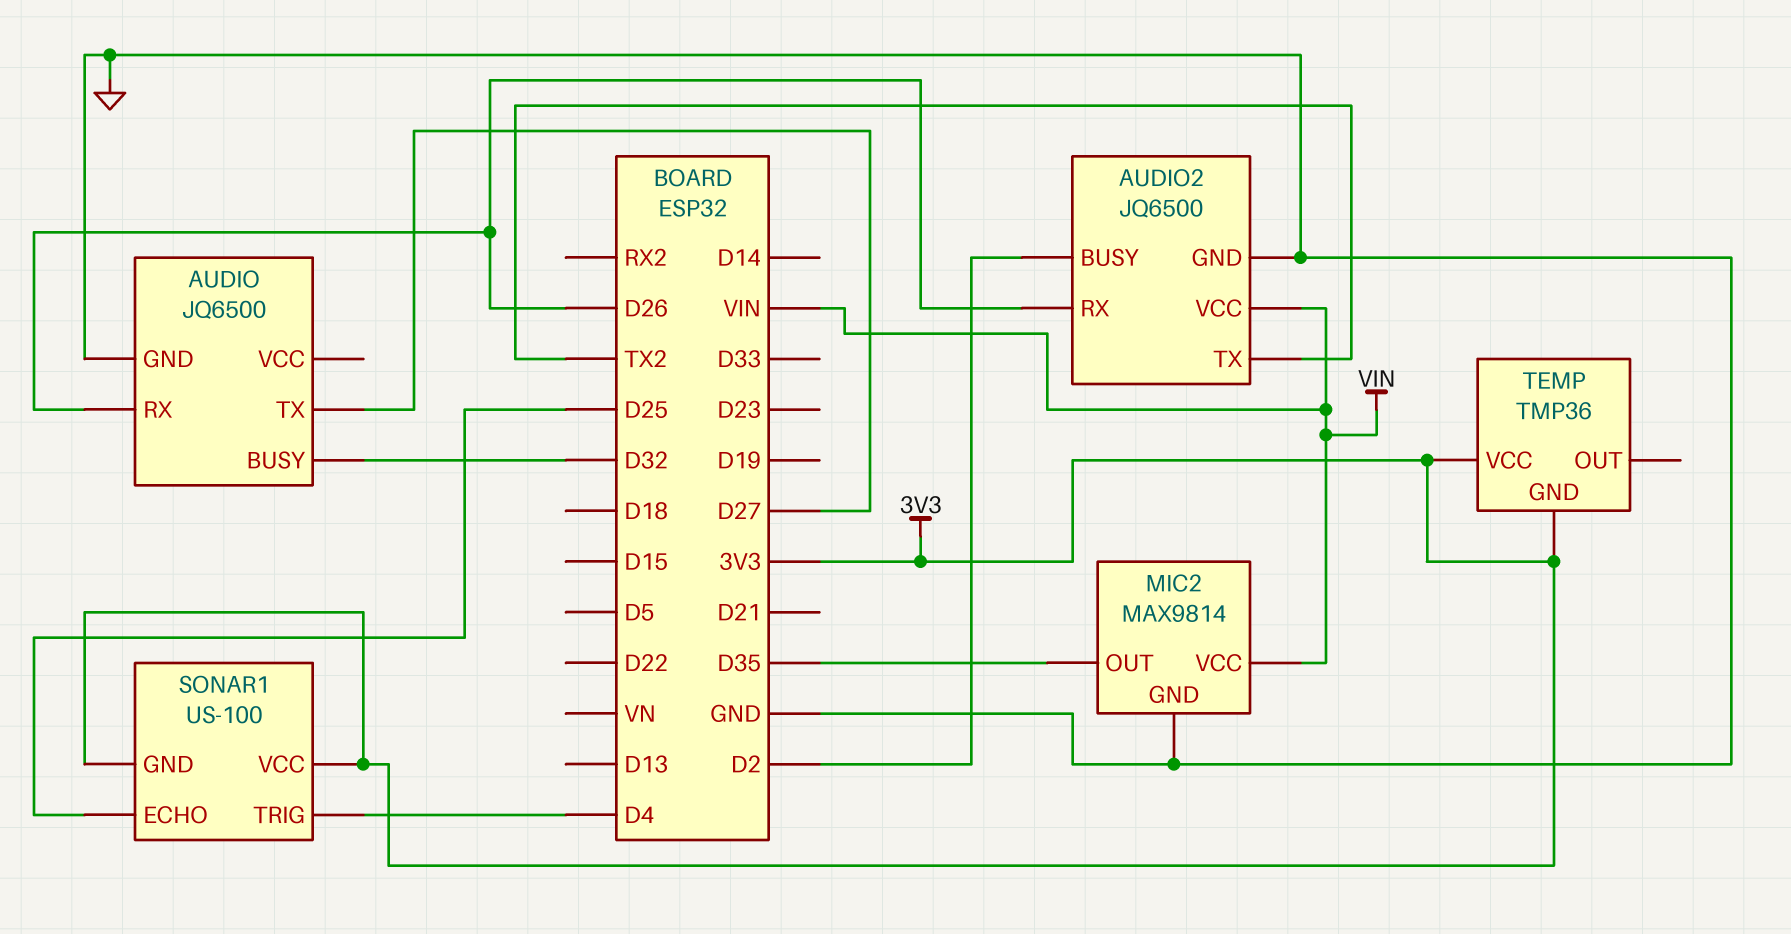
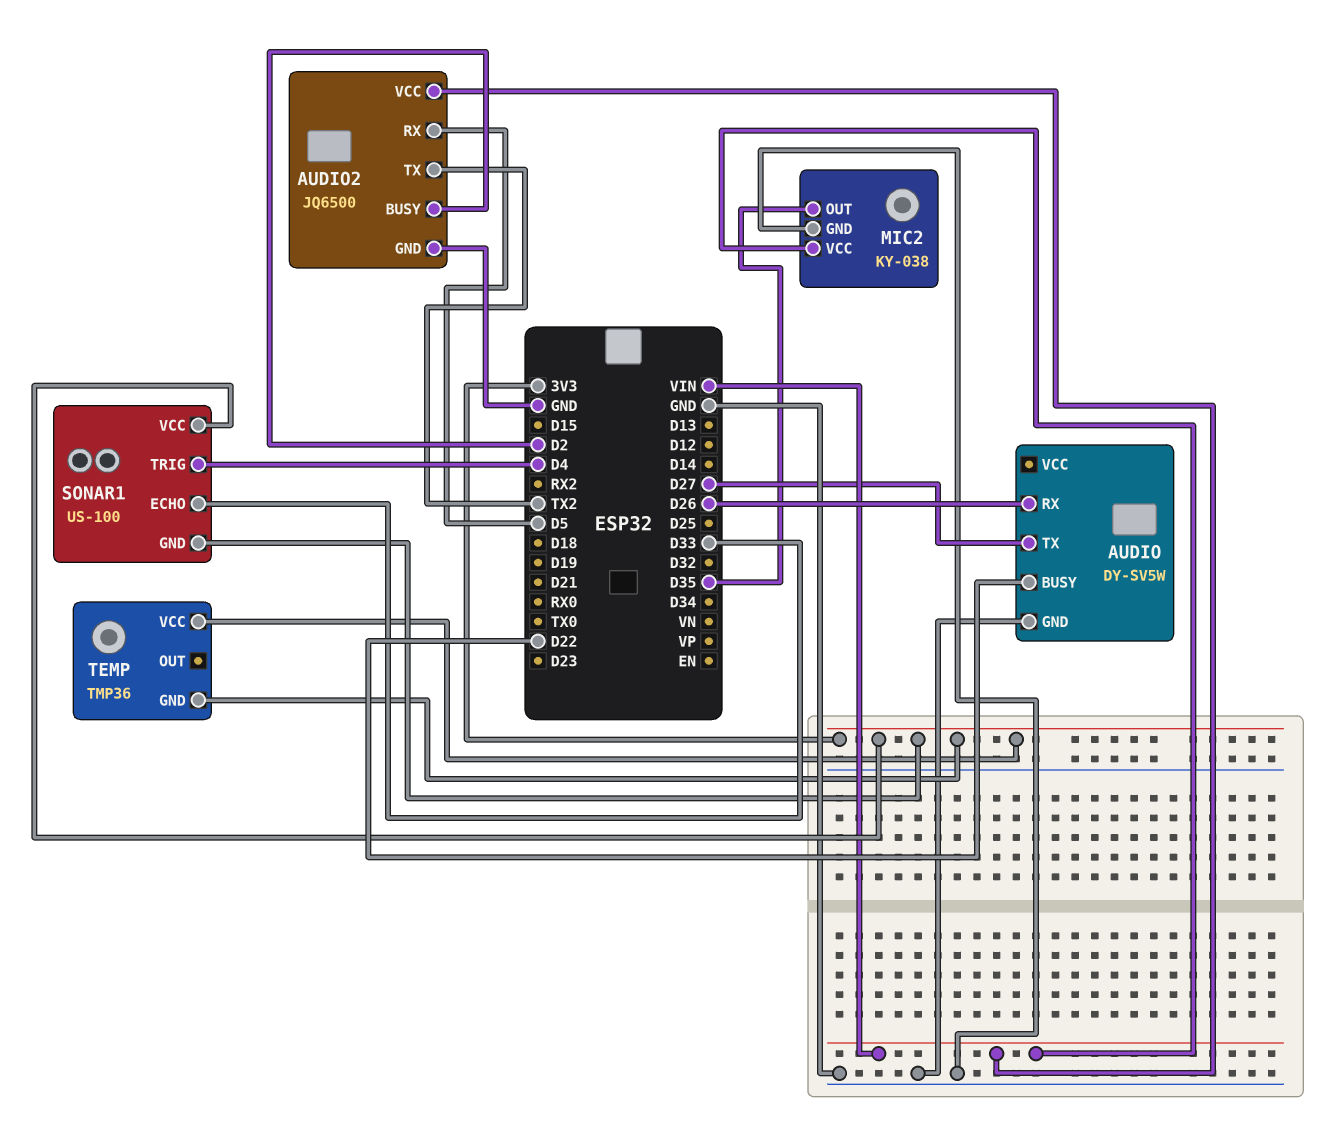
AUDIO: JQ6500 -> DY-SV5W
AUDIO pin BUSY: D32 -> D22
AUDIO2 pin RX: D26 -> D5
MIC2: MAX9814 -> KY-038
SONAR1 pin ECHO: D25 -> D33

